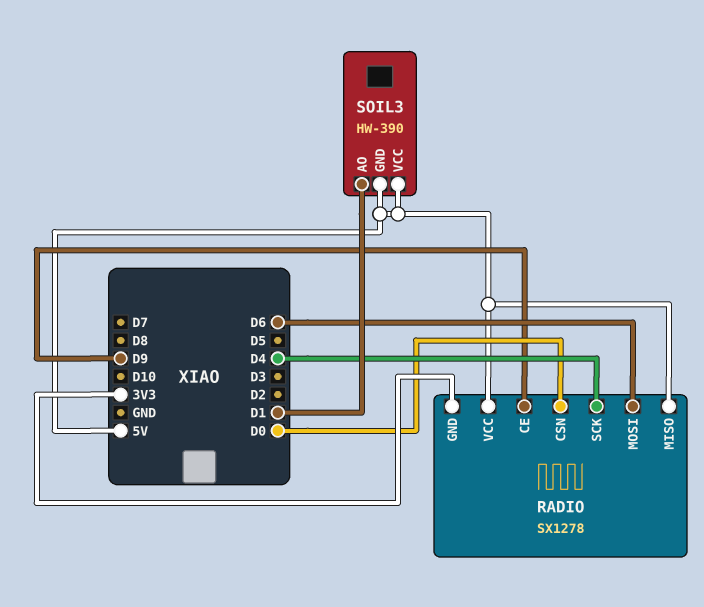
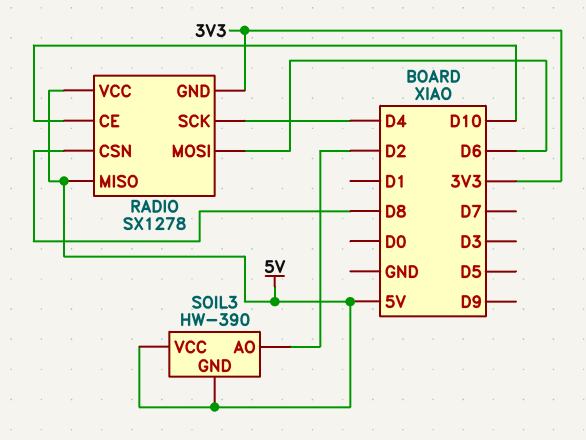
RADIO pin CE: D9 -> D10
RADIO pin CSN: D0 -> D8
SOIL3 pin AO: D1 -> D2

